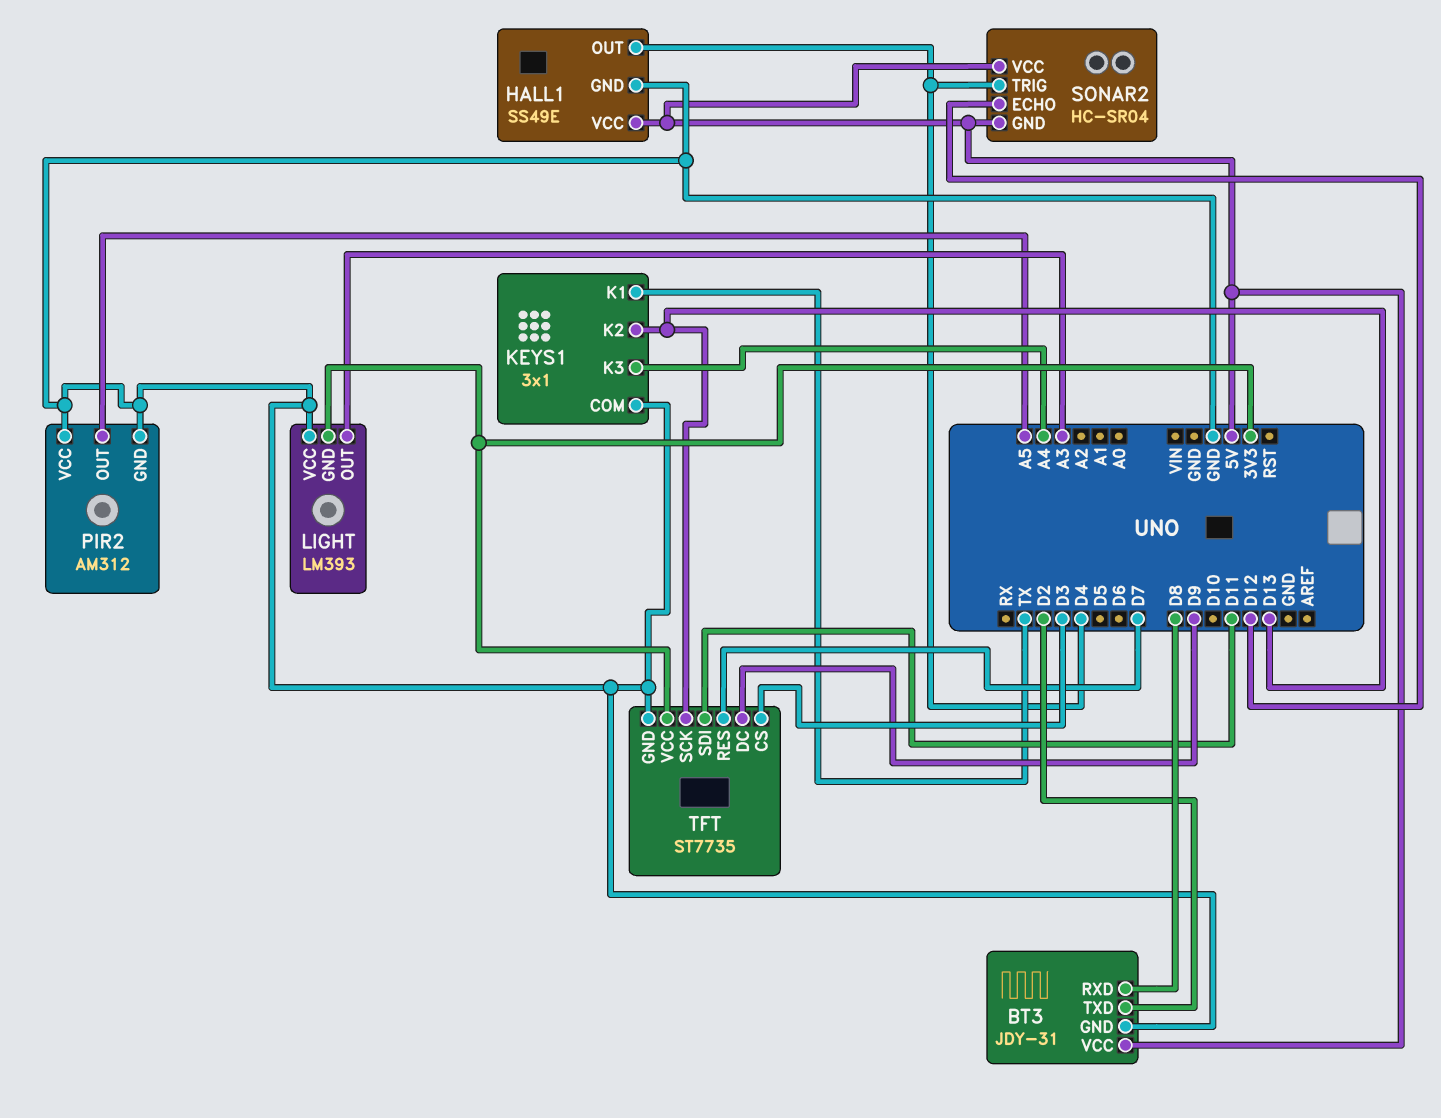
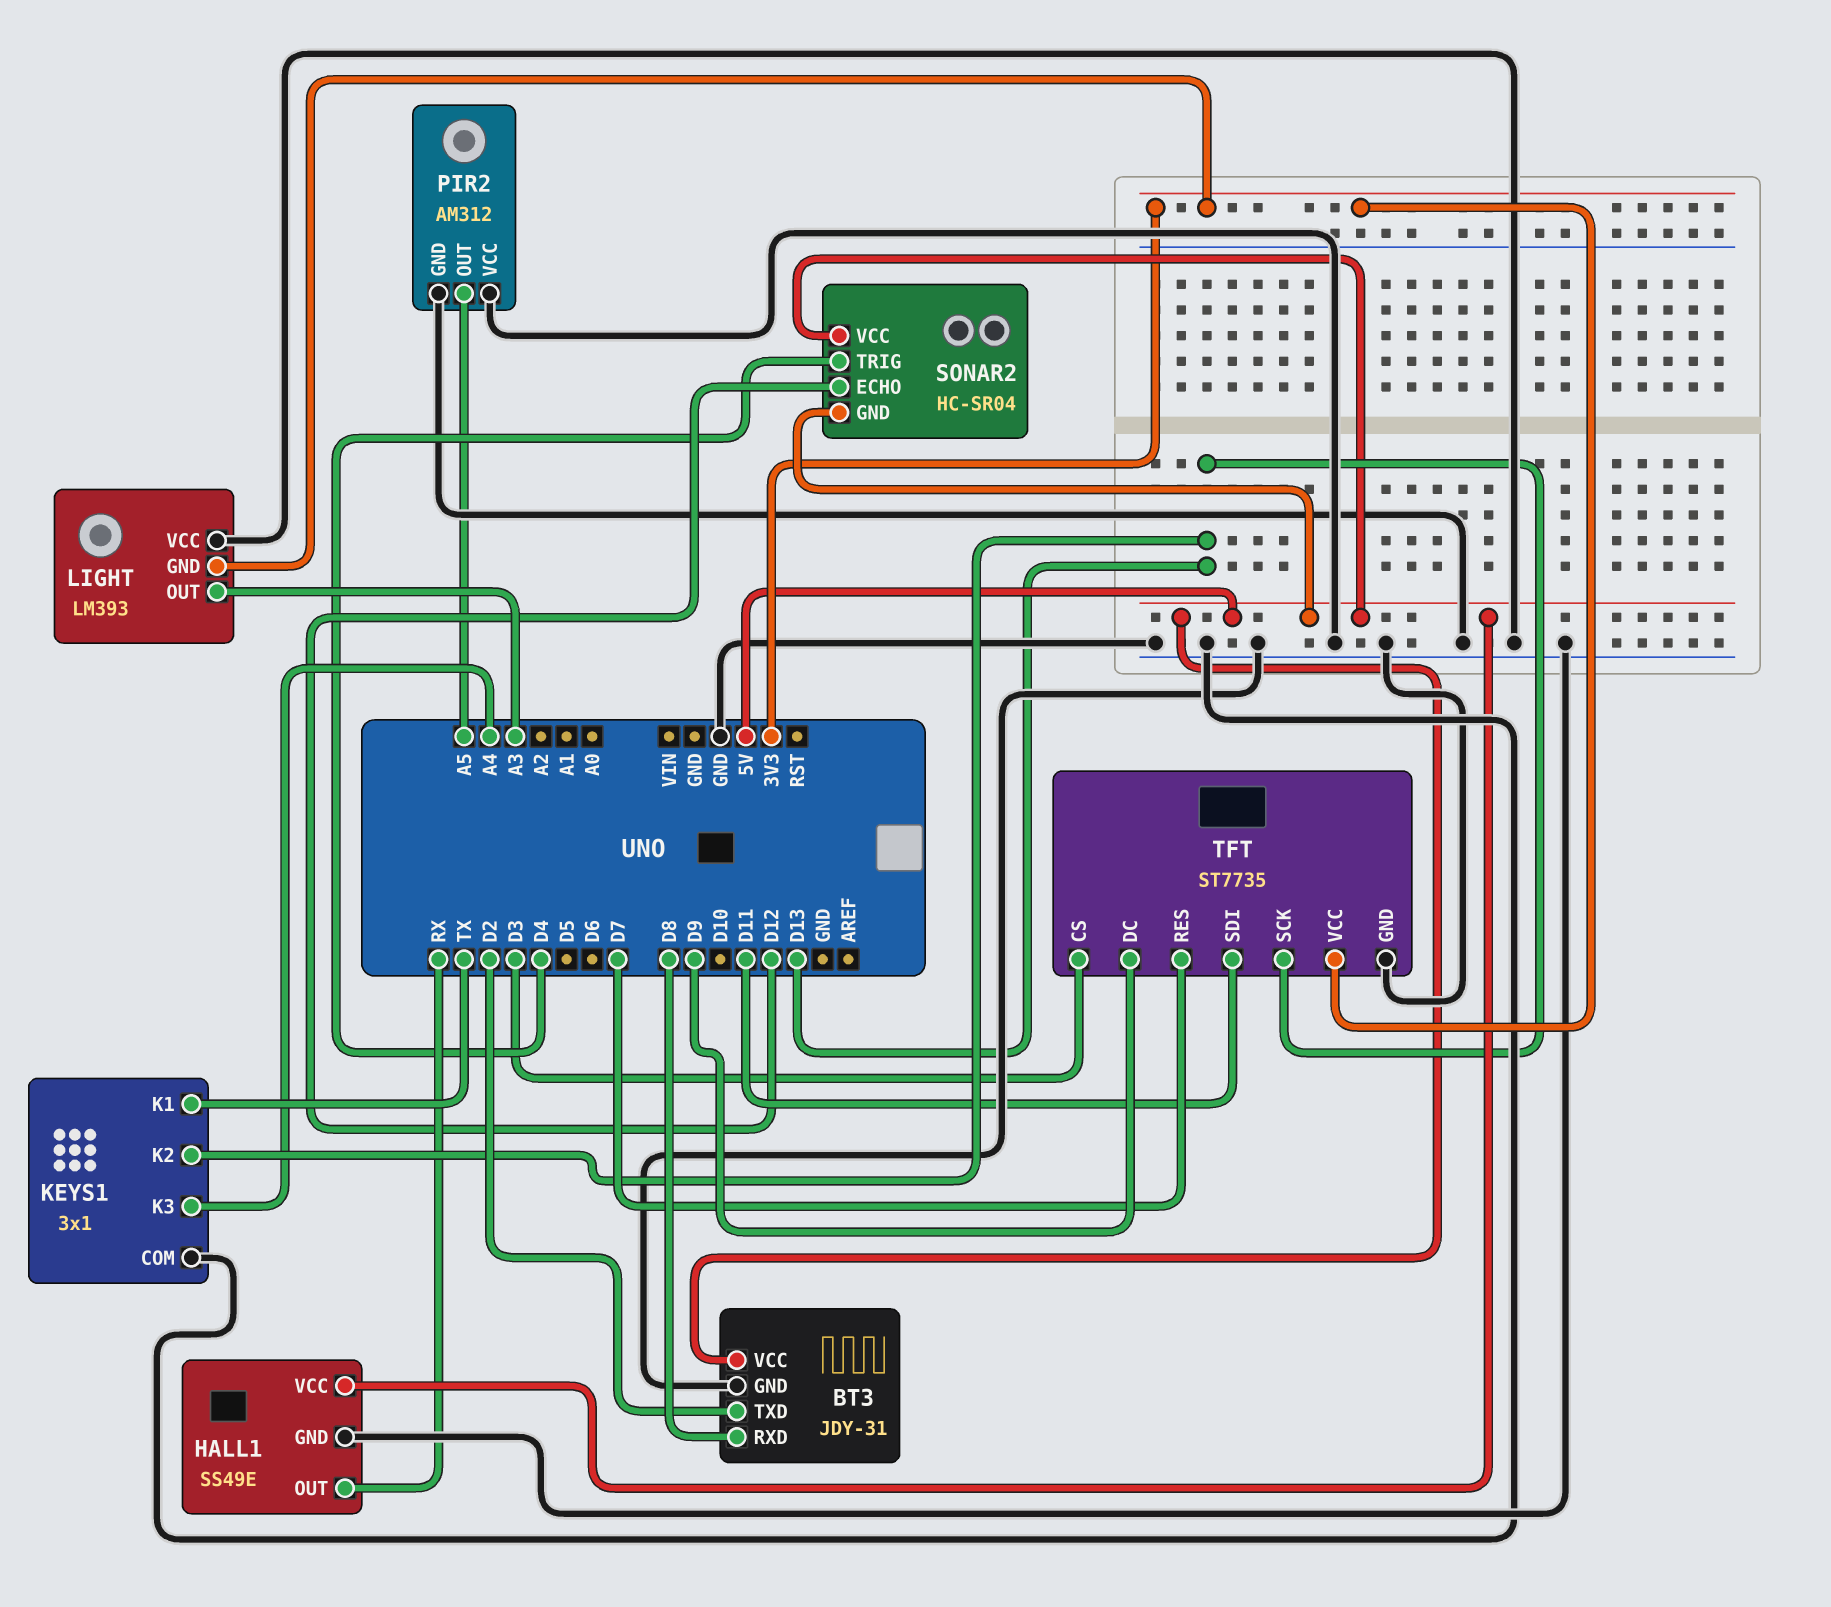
HALL1 pin OUT: D4 -> RX

